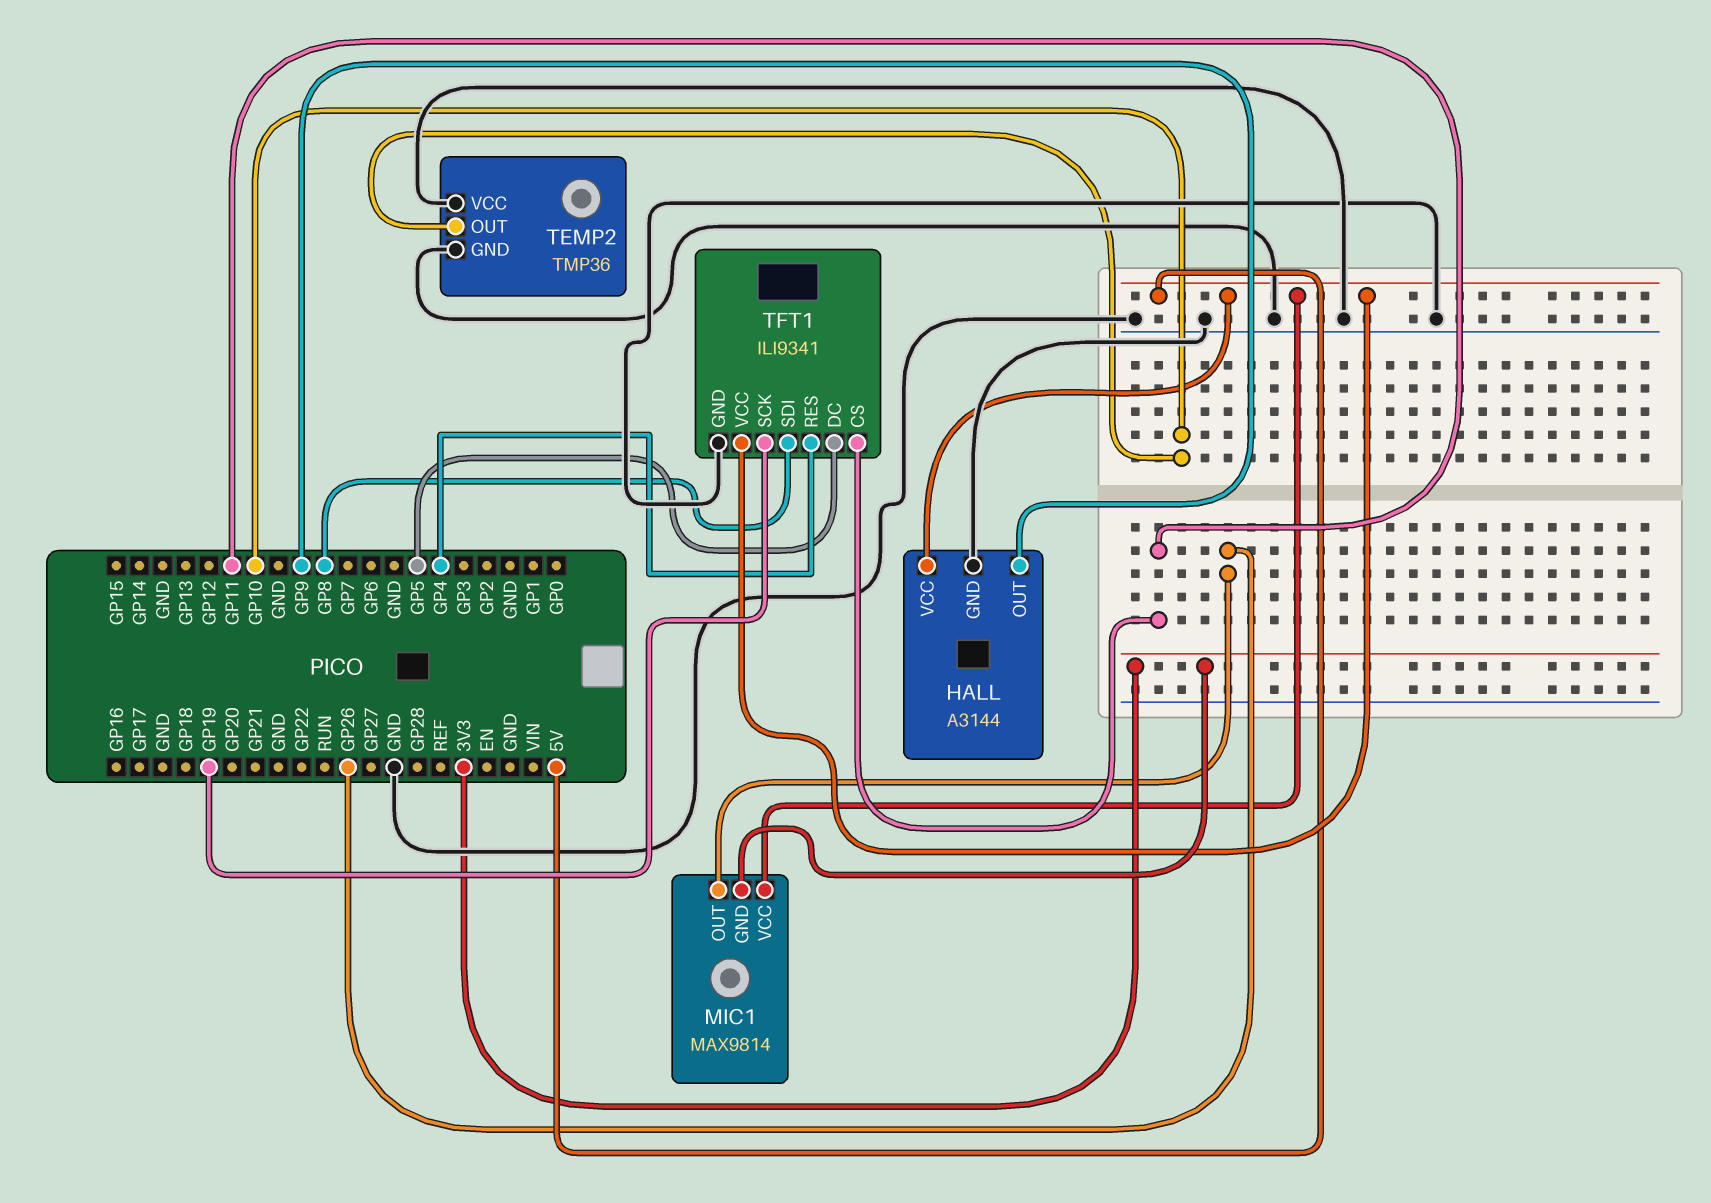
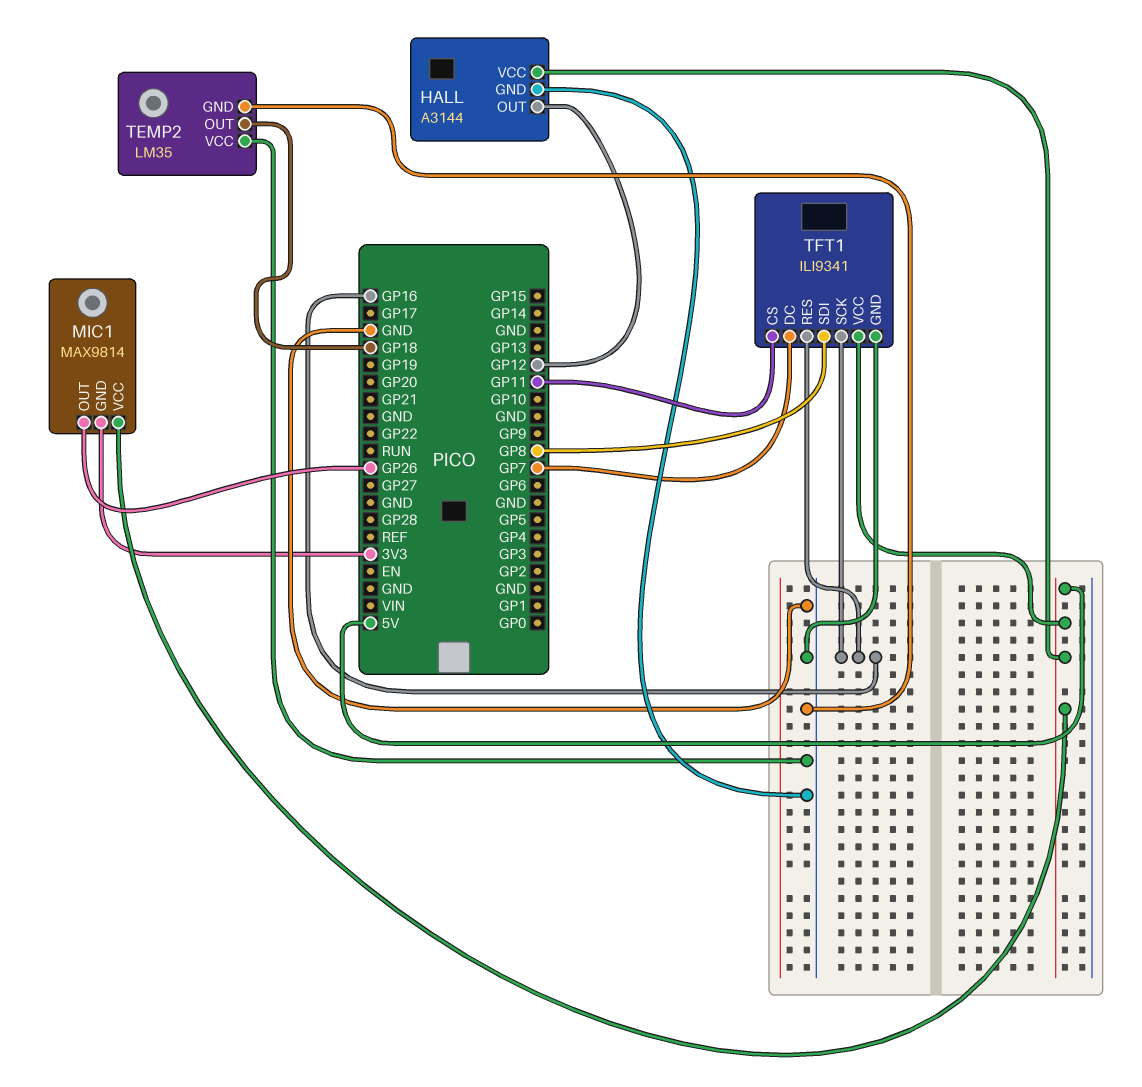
HALL pin OUT: GP9 -> GP12
TEMP2: TMP36 -> LM35
TEMP2 pin OUT: GP10 -> GP18
TFT1 pin DC: GP5 -> GP7
TFT1 pin RES: GP4 -> GP16
TFT1 pin SCK: GP19 -> GP16

